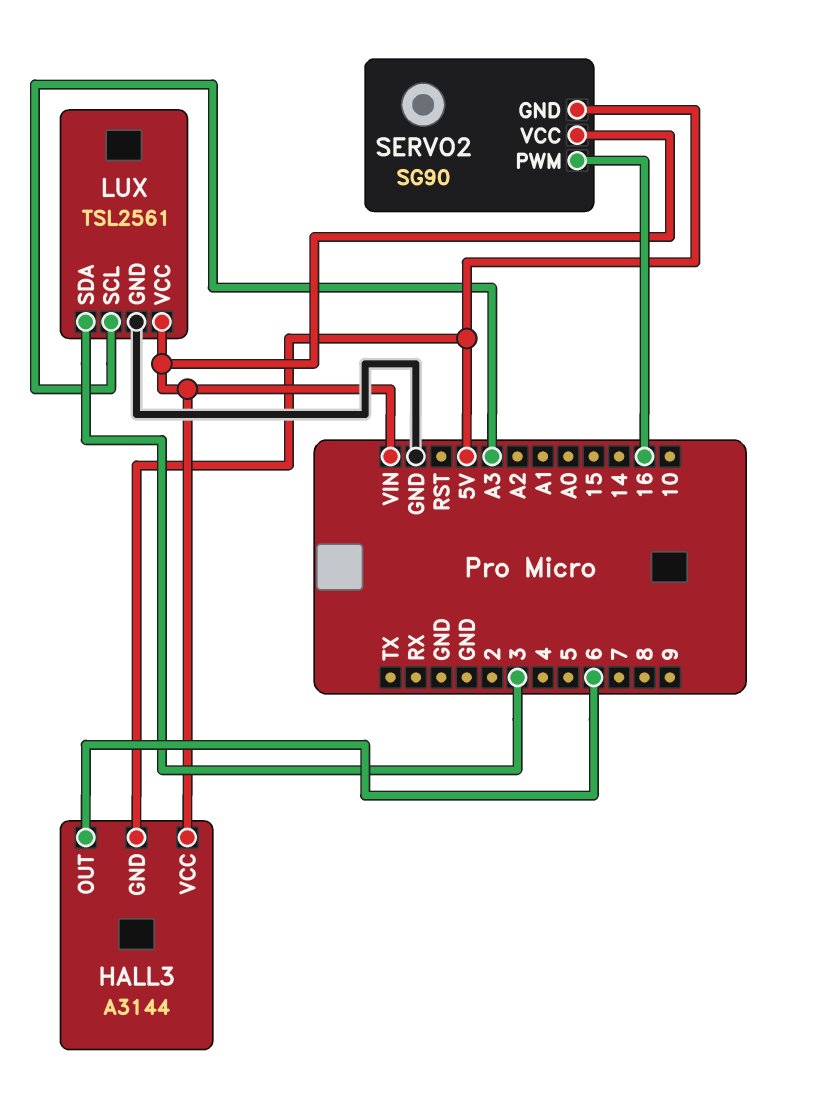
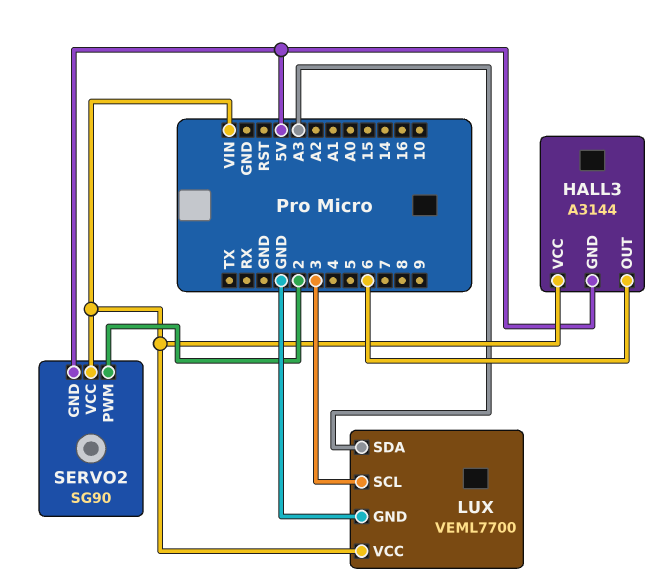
LUX: TSL2561 -> VEML7700
LUX pin SCL: A3 -> 3
LUX pin SDA: 3 -> A3
SERVO2 pin PWM: 16 -> 2

